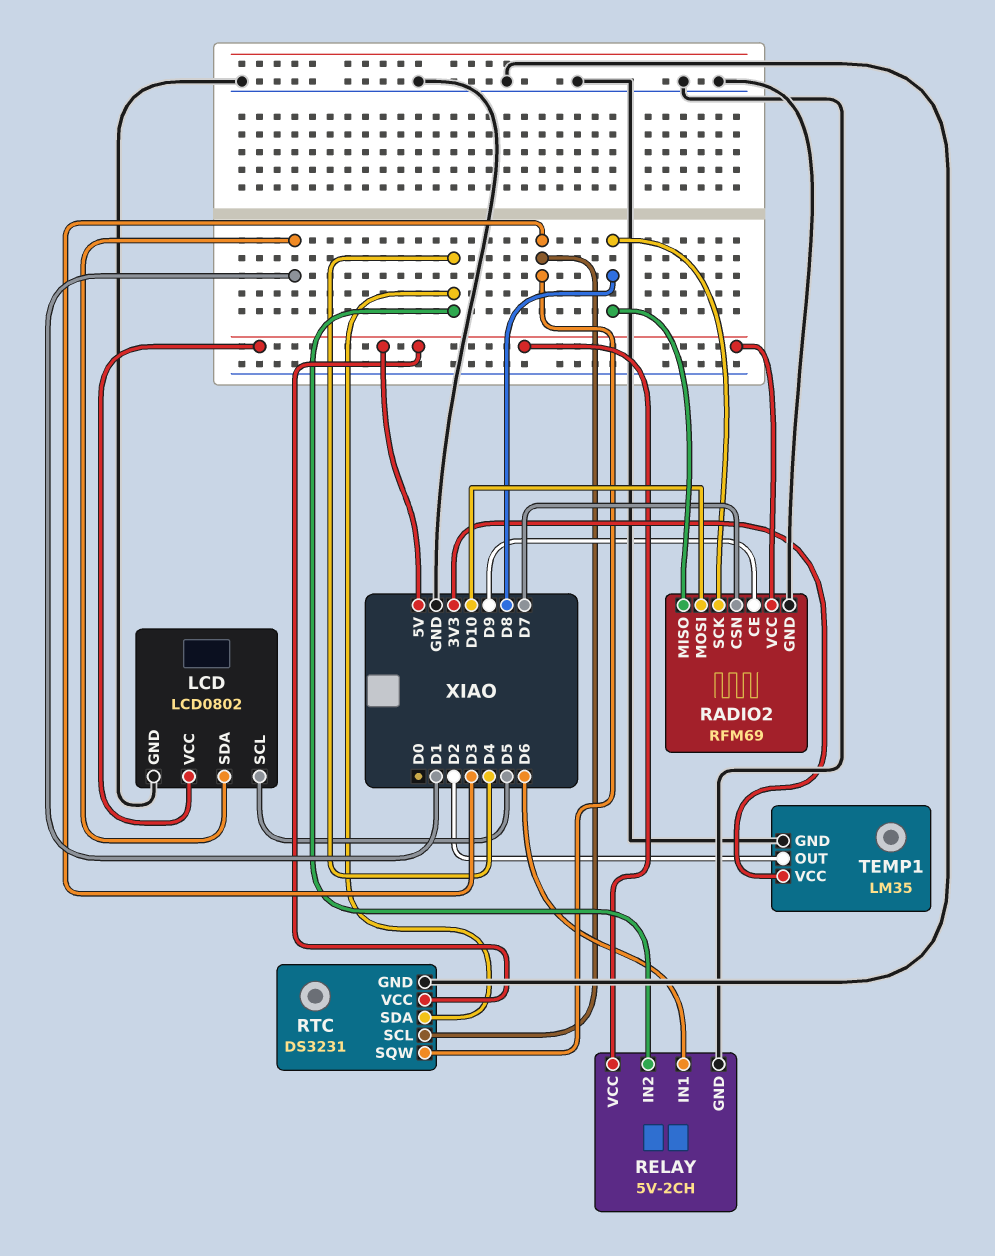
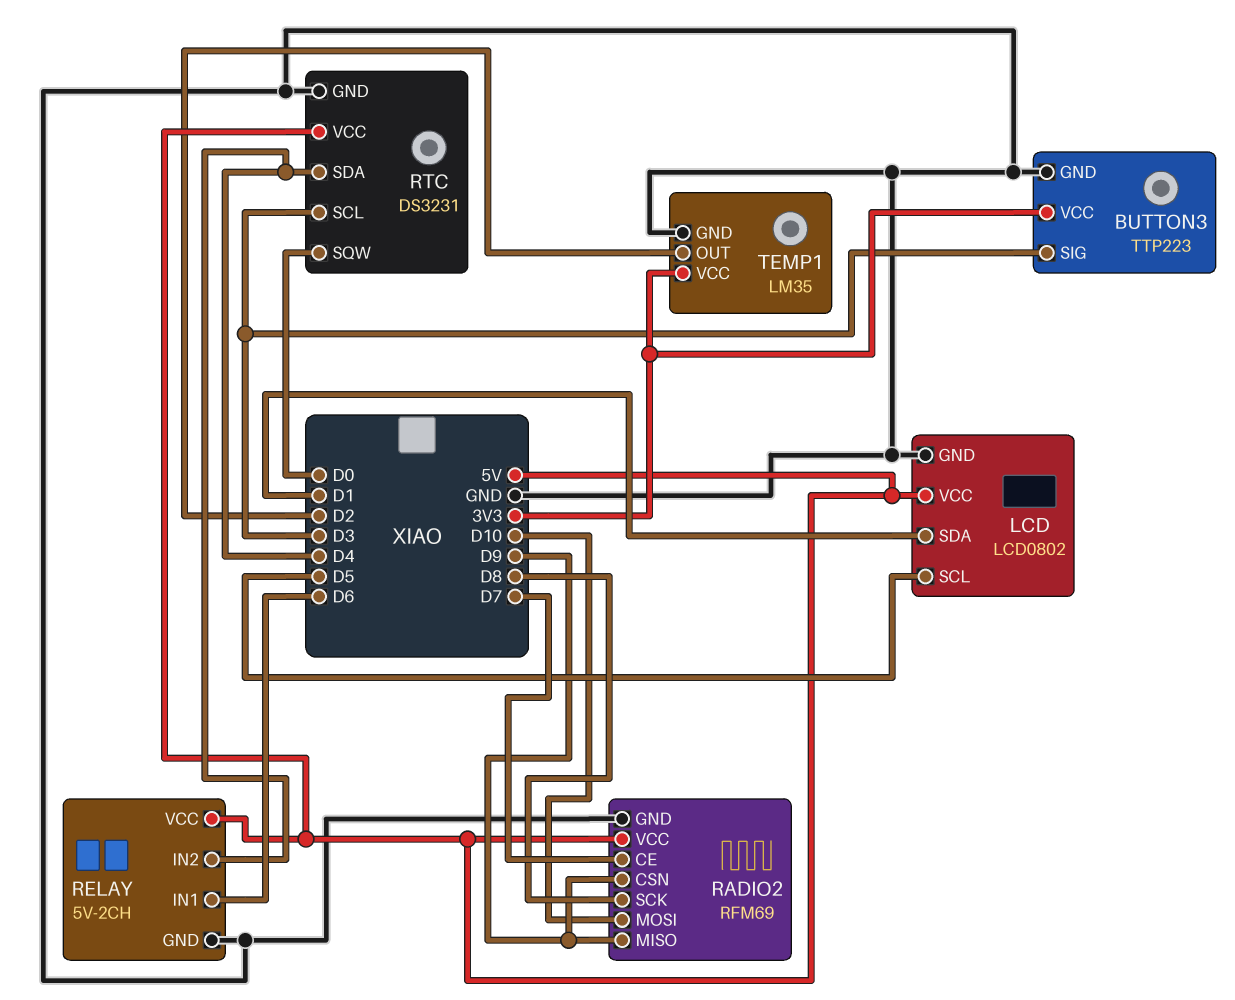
BUTTON3: none -> TTP223
BUTTON3 pin GND: none -> GND
BUTTON3 pin SIG: none -> D3
BUTTON3 pin VCC: none -> 3V3
RADIO2 pin CE: D9 -> D7
RADIO2 pin CSN: D7 -> D9
RADIO2 pin MISO: D8 -> D9
RTC pin SQW: D3 -> D0

